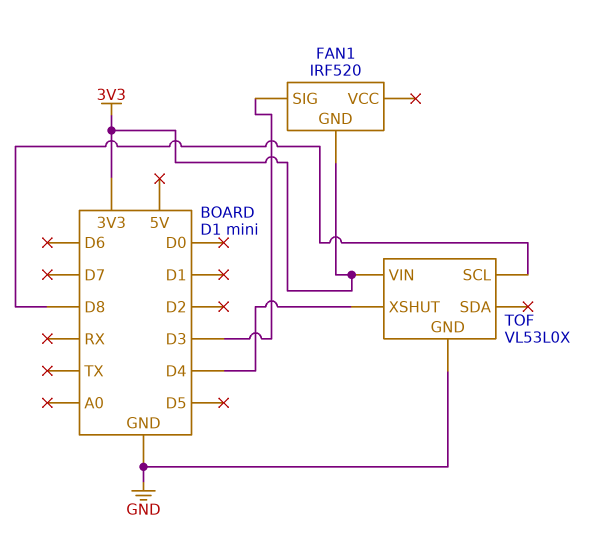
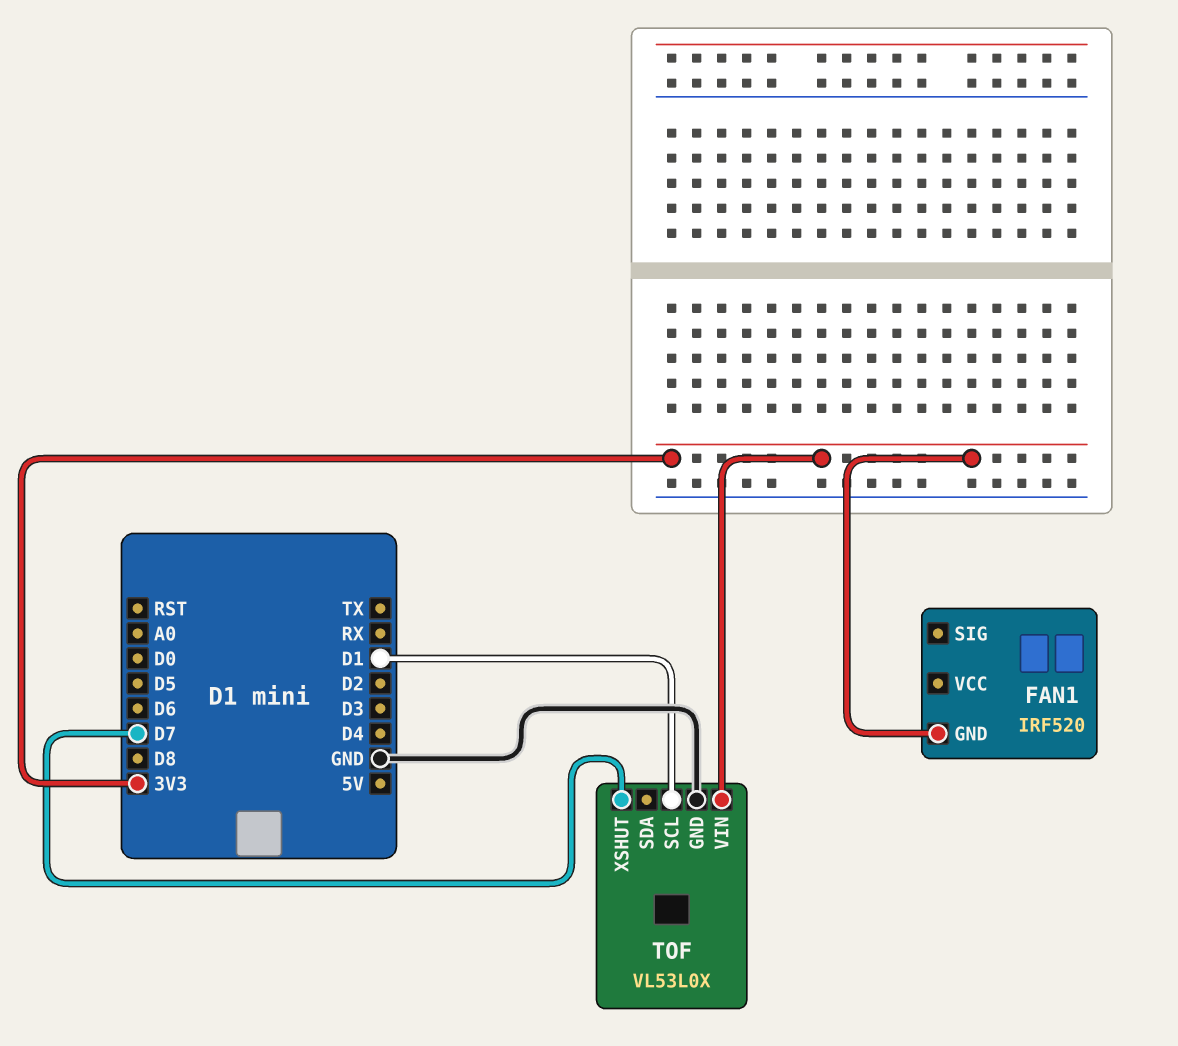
FAN1 pin SIG: D3 -> none
TOF pin SCL: D8 -> D1
TOF pin XSHUT: D4 -> D7

